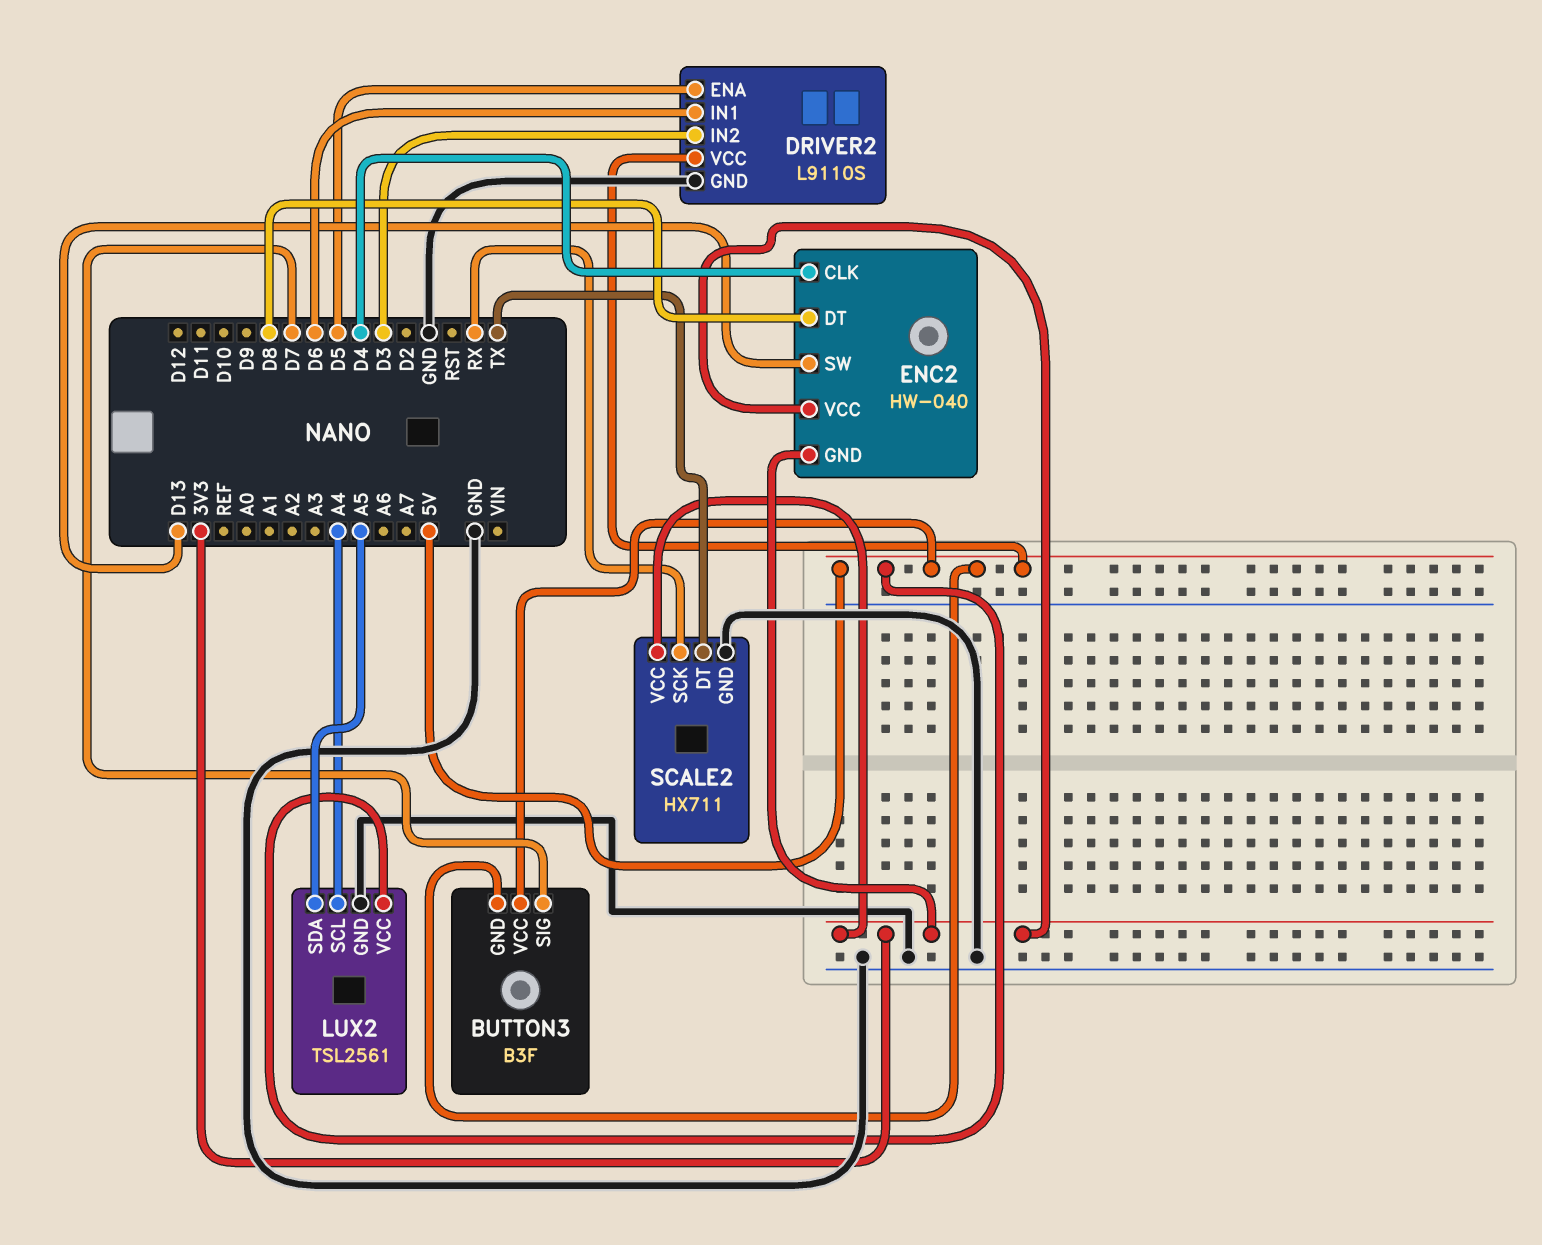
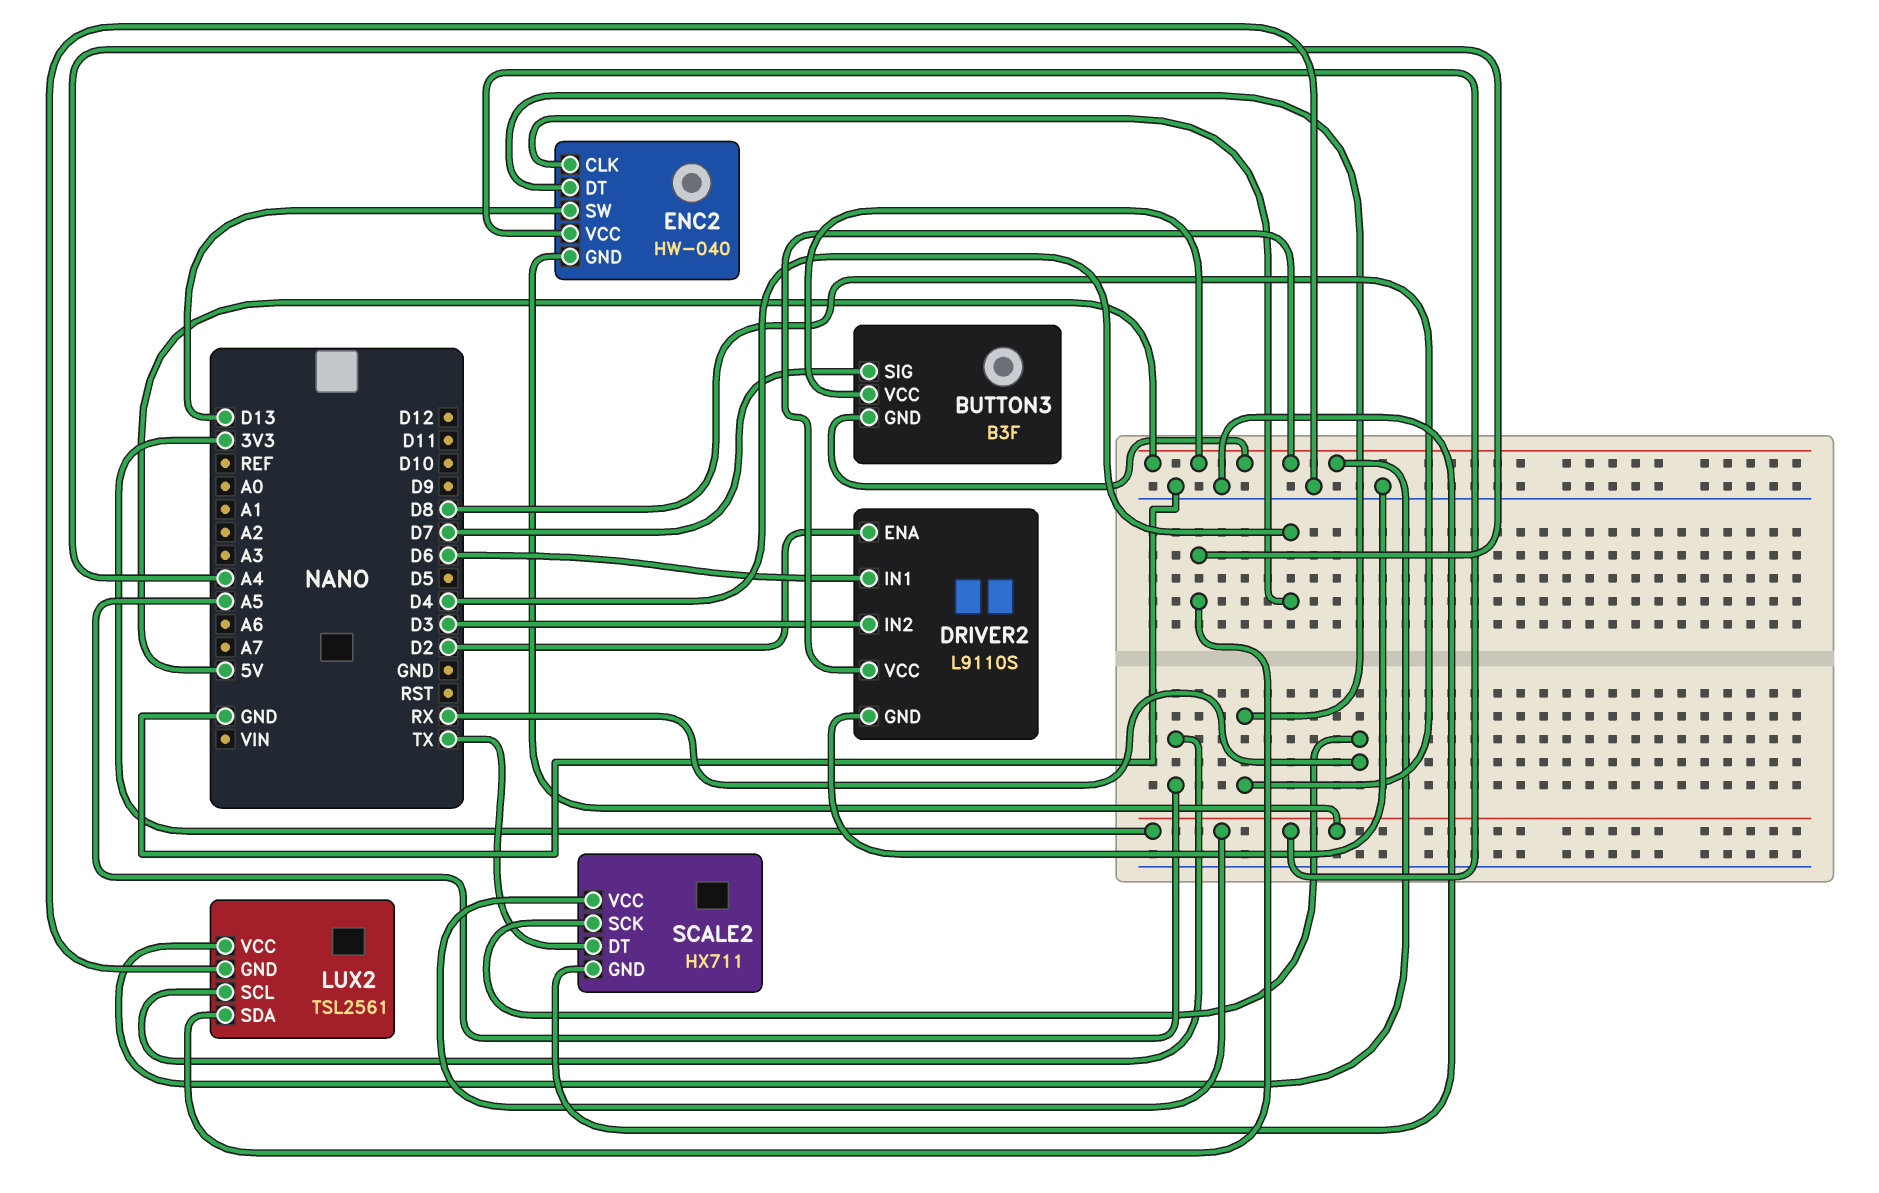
DRIVER2 pin ENA: D5 -> D2
LUX2 pin SCL: A4 -> A5
LUX2 pin SDA: A5 -> A4

